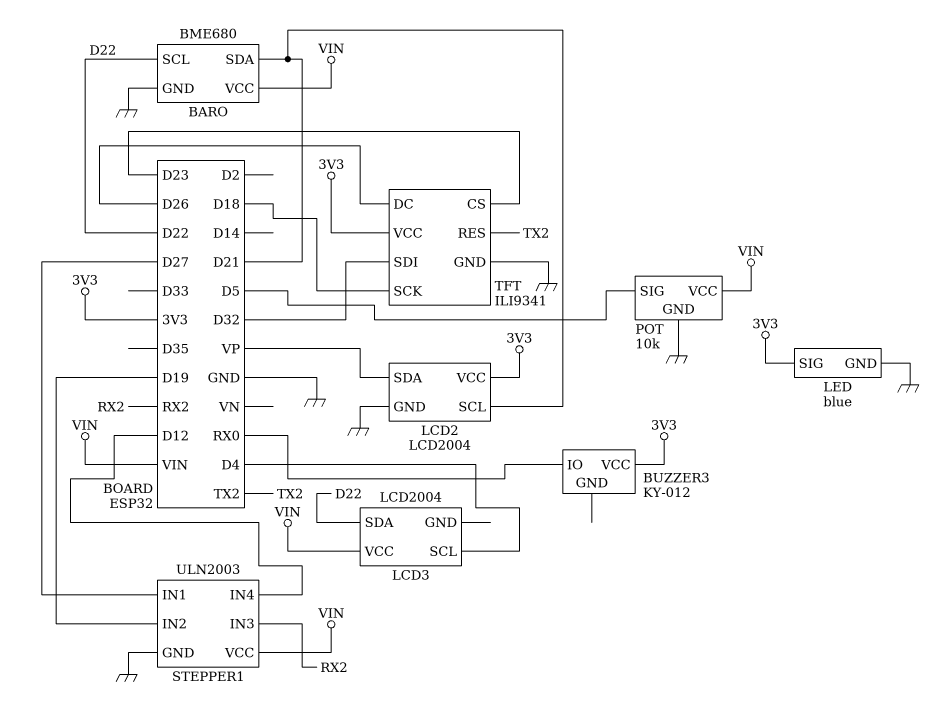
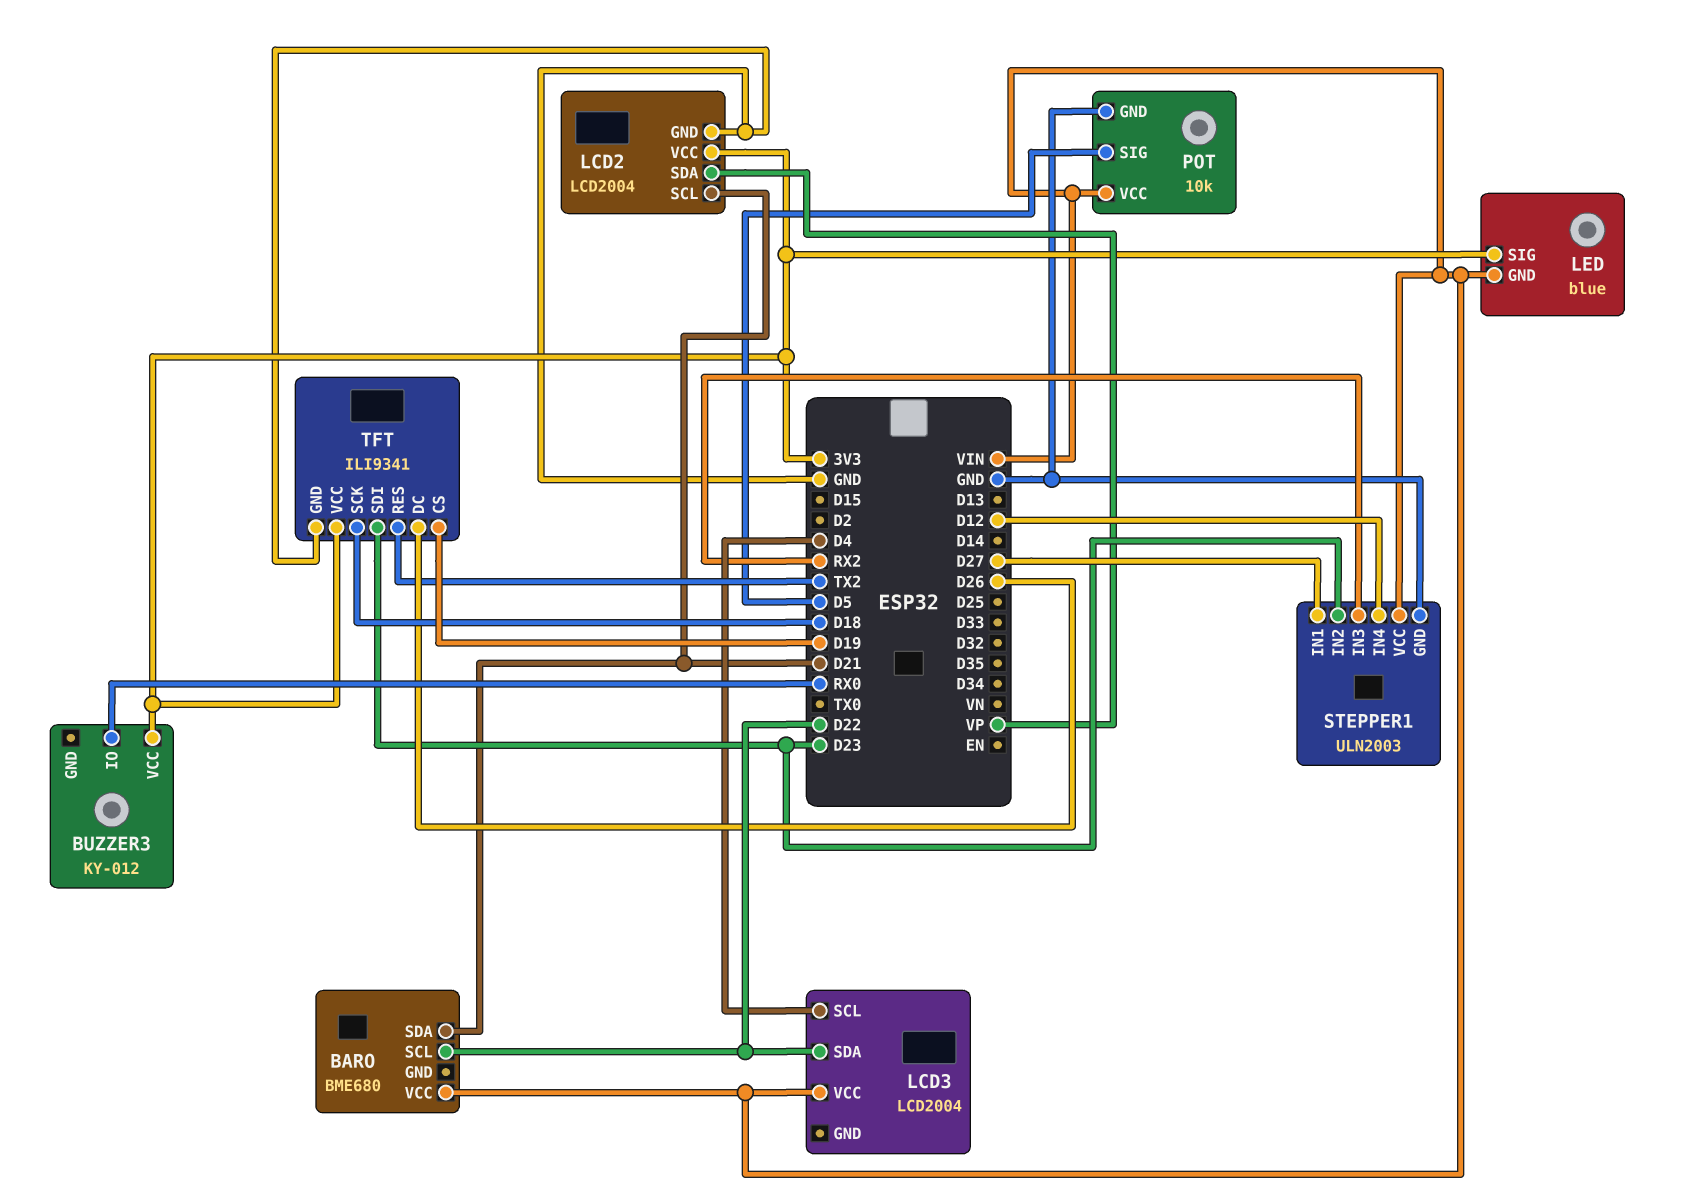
BARO pin GND: GND -> none
LED pin GND: GND -> VIN
STEPPER1 pin IN2: D19 -> D23
TFT pin CS: D23 -> D19
TFT pin SDI: D32 -> D23

